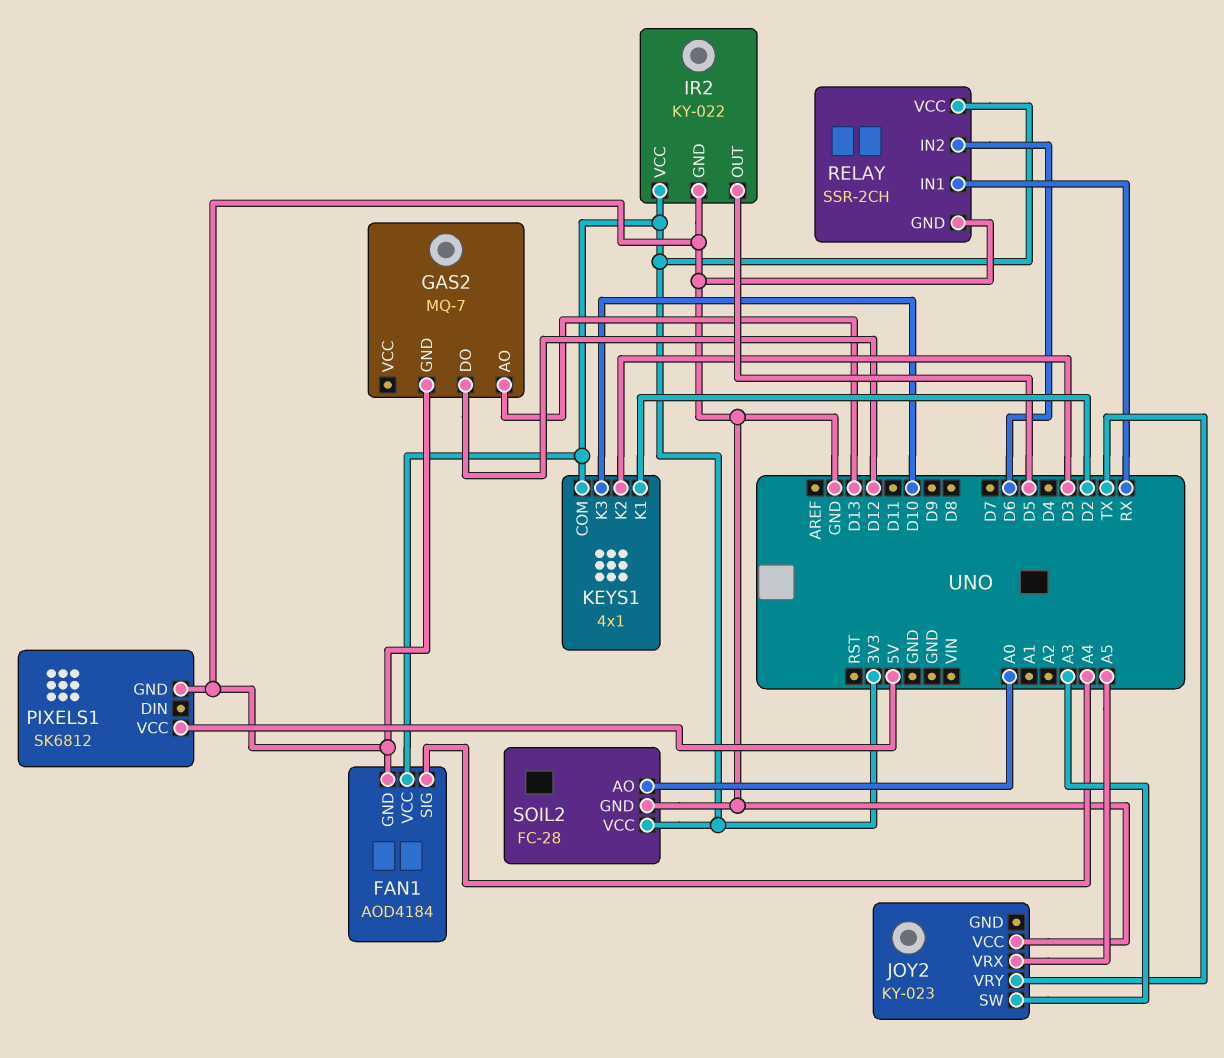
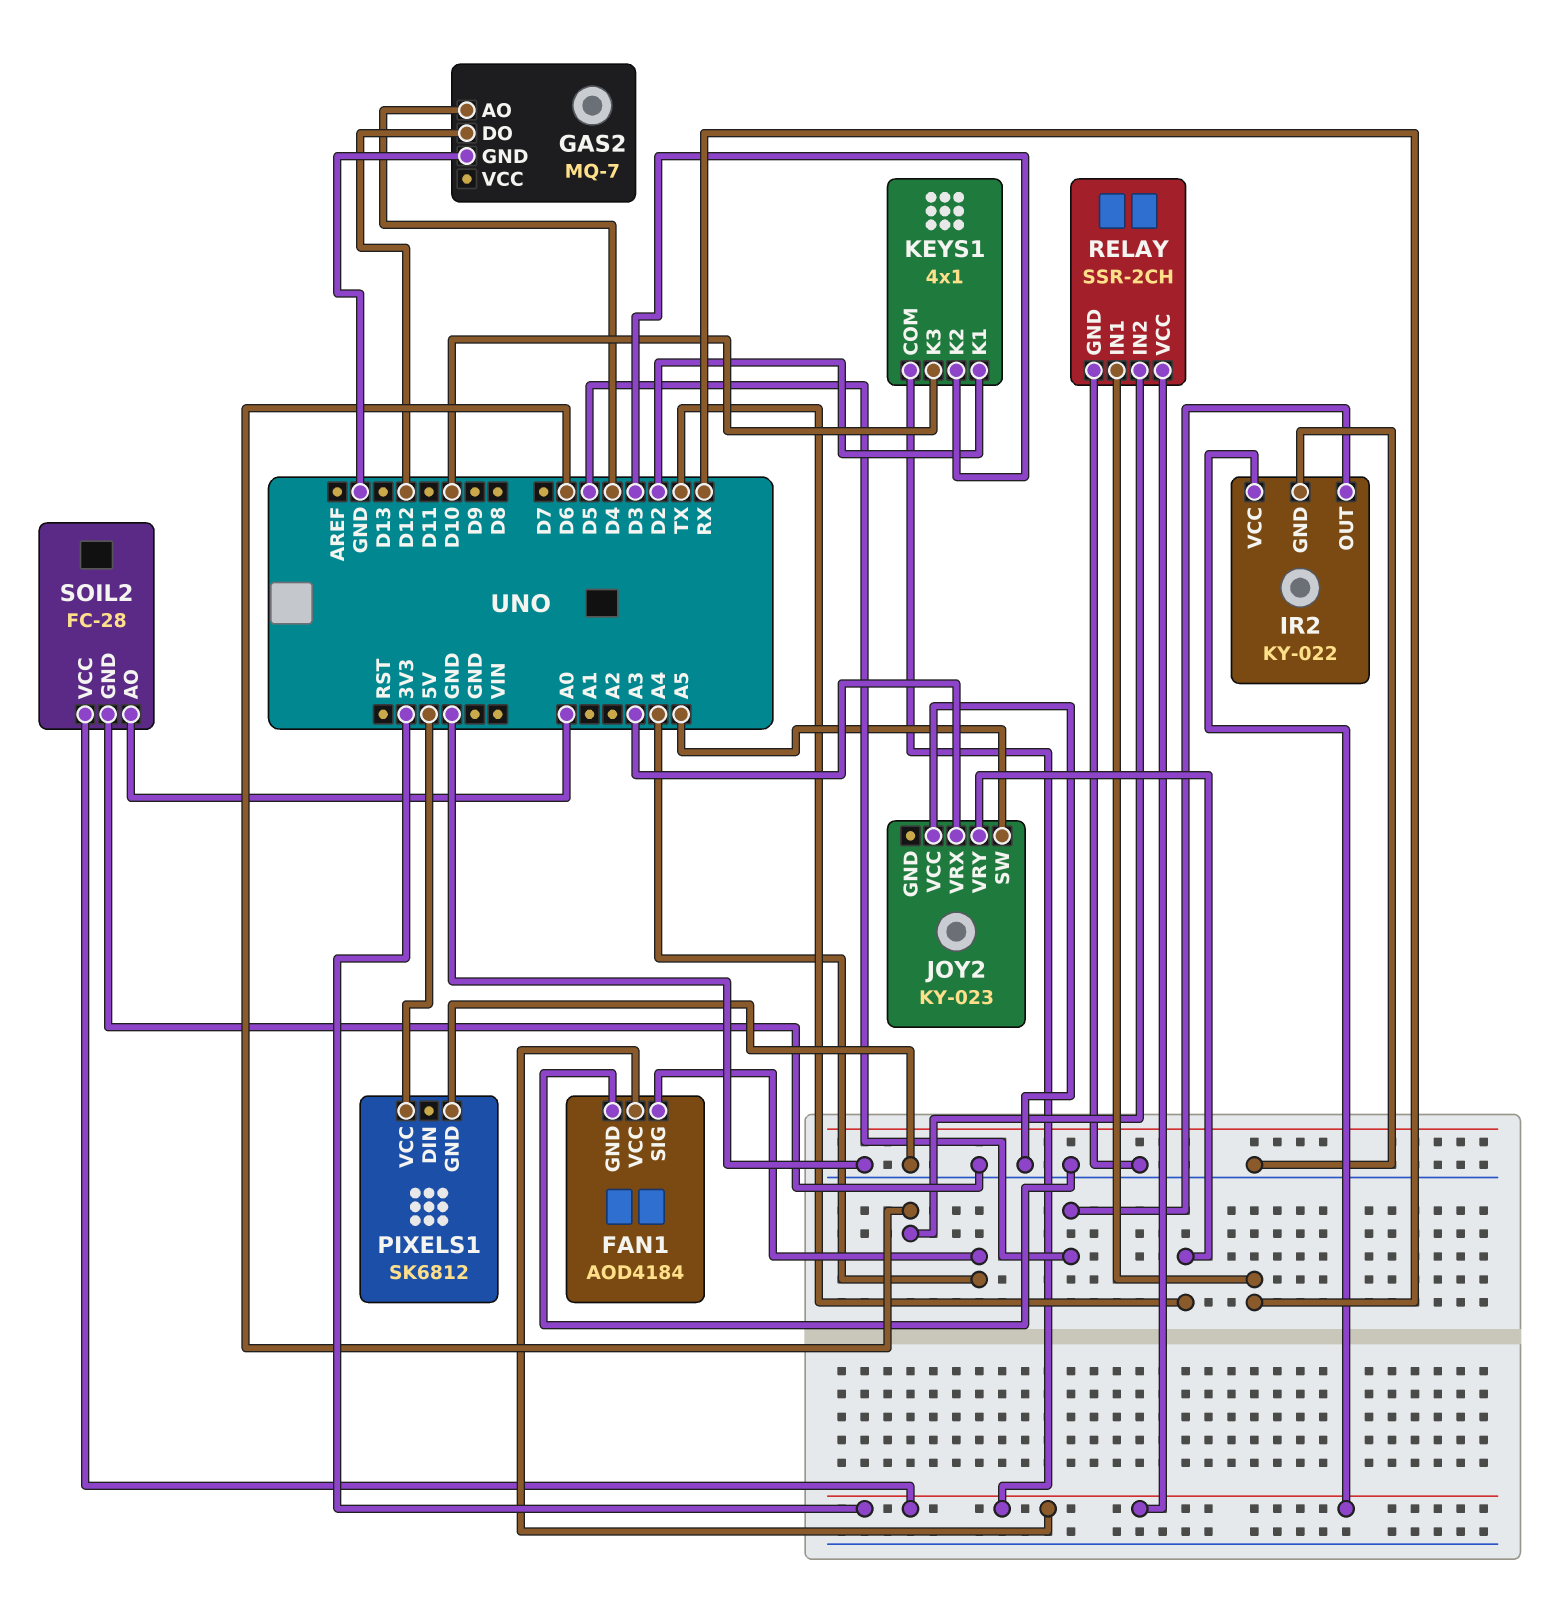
GAS2 pin AO: D13 -> D4
JOY2 pin SW: A3 -> A5
JOY2 pin VRX: A5 -> A3

